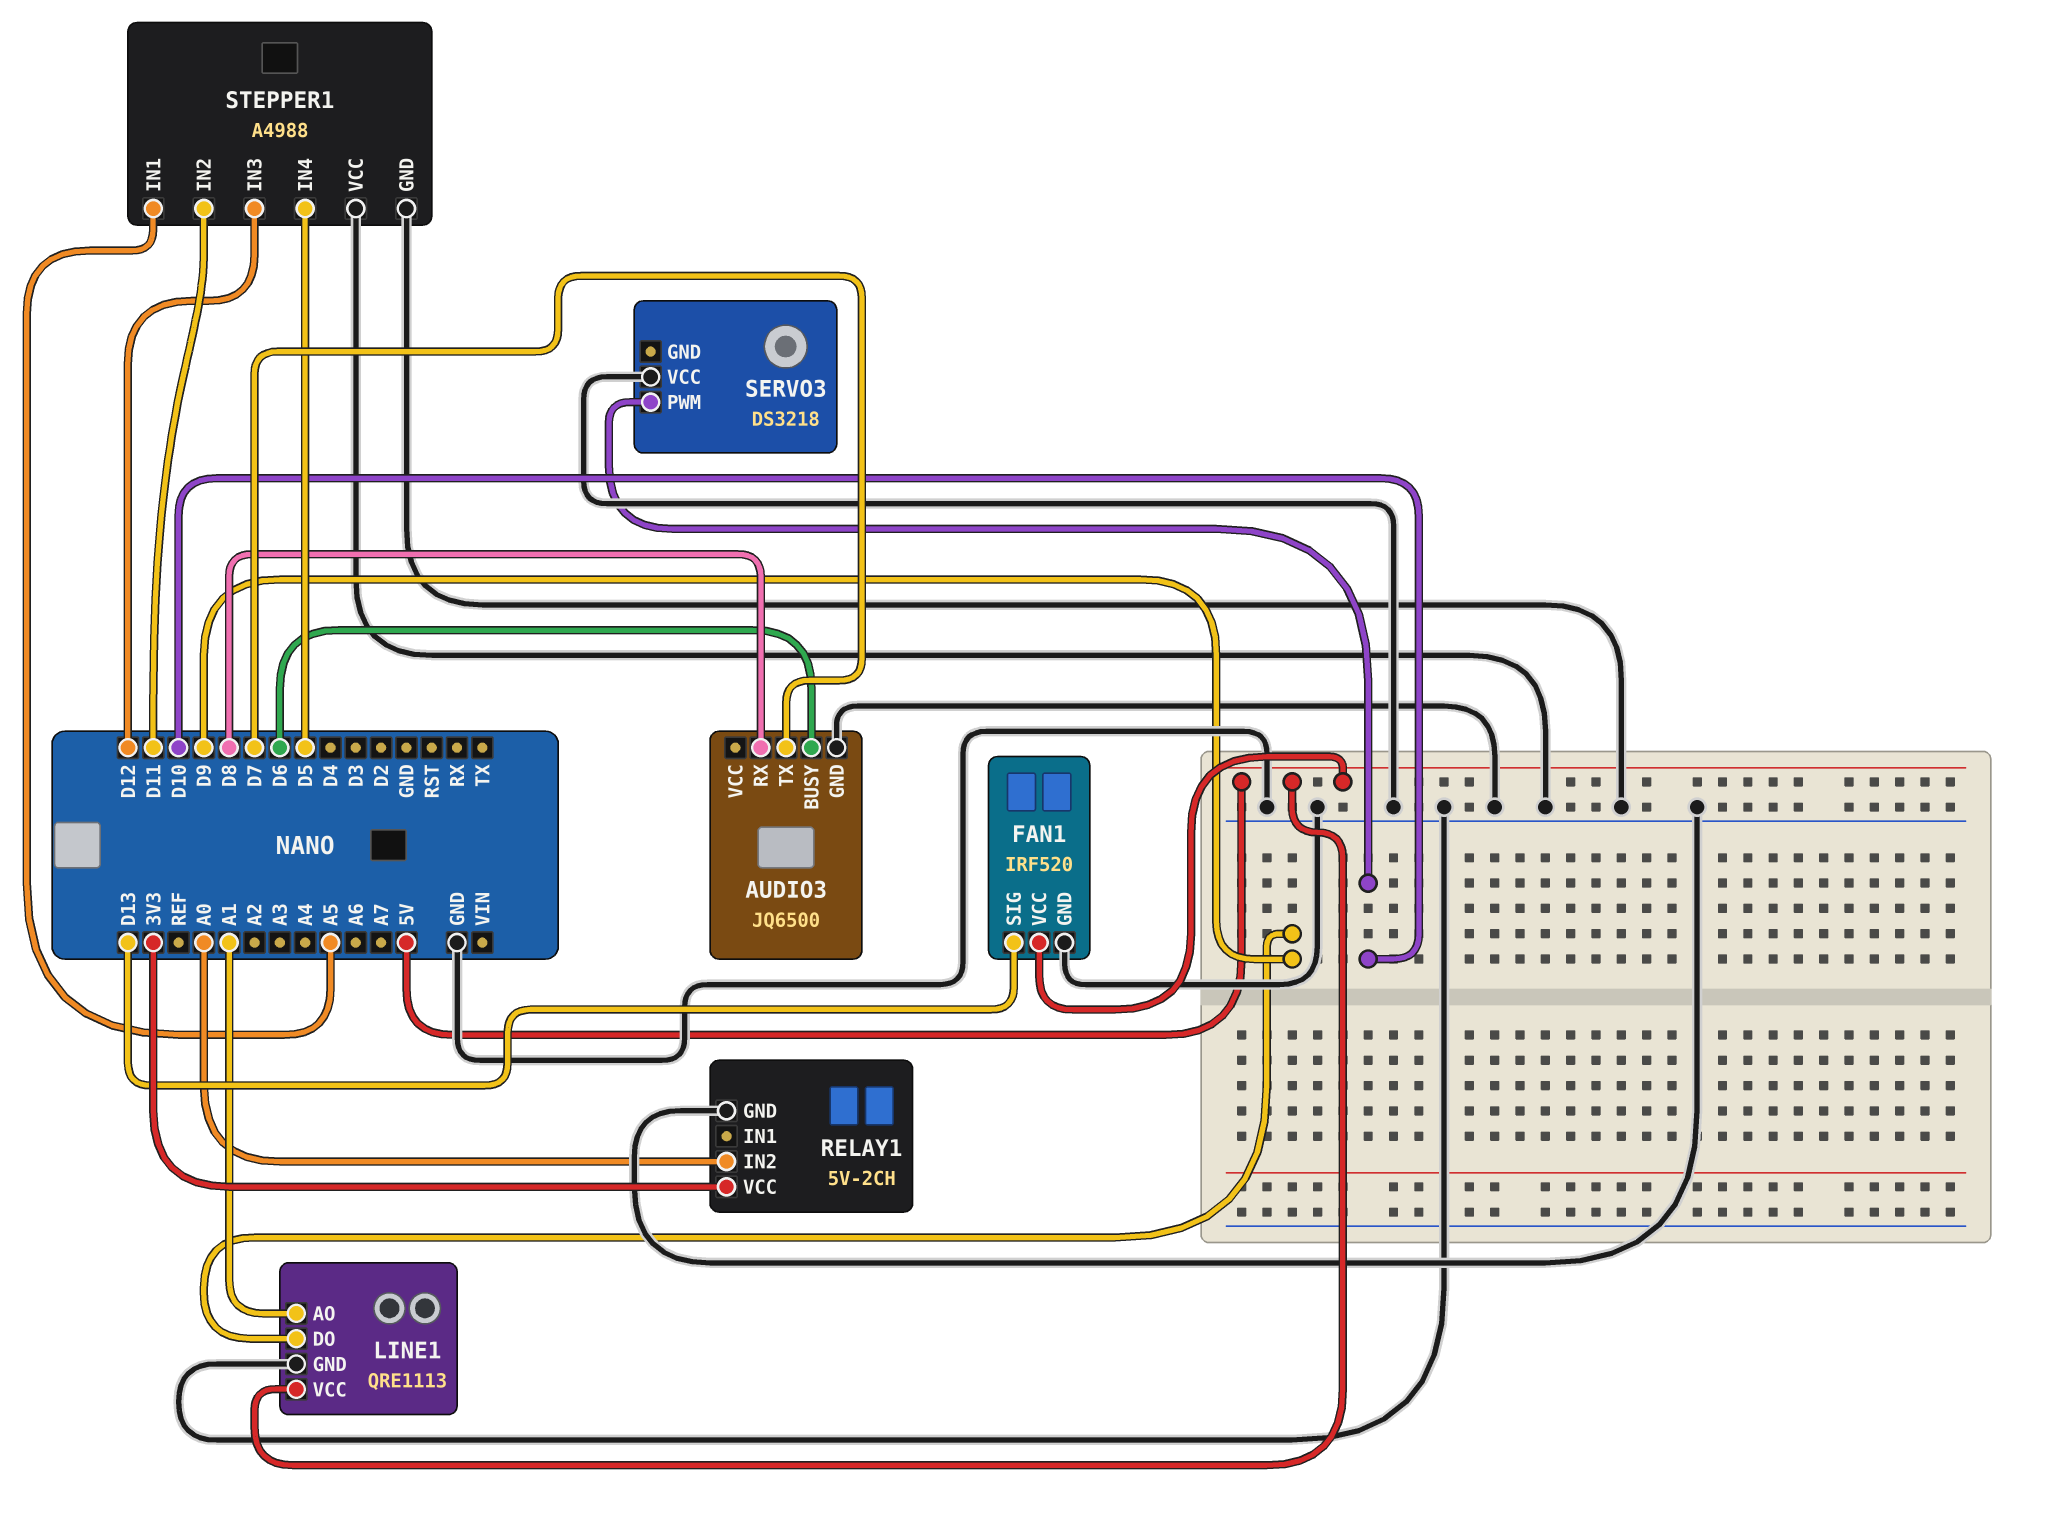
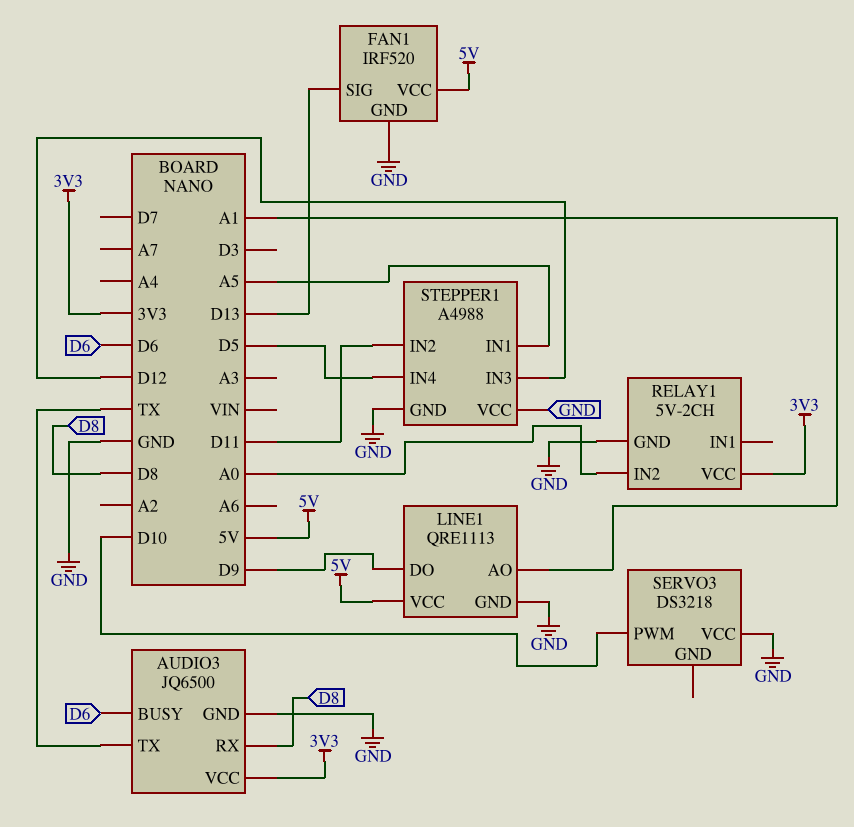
AUDIO3 pin TX: D7 -> TX
AUDIO3 pin VCC: none -> 3V3

